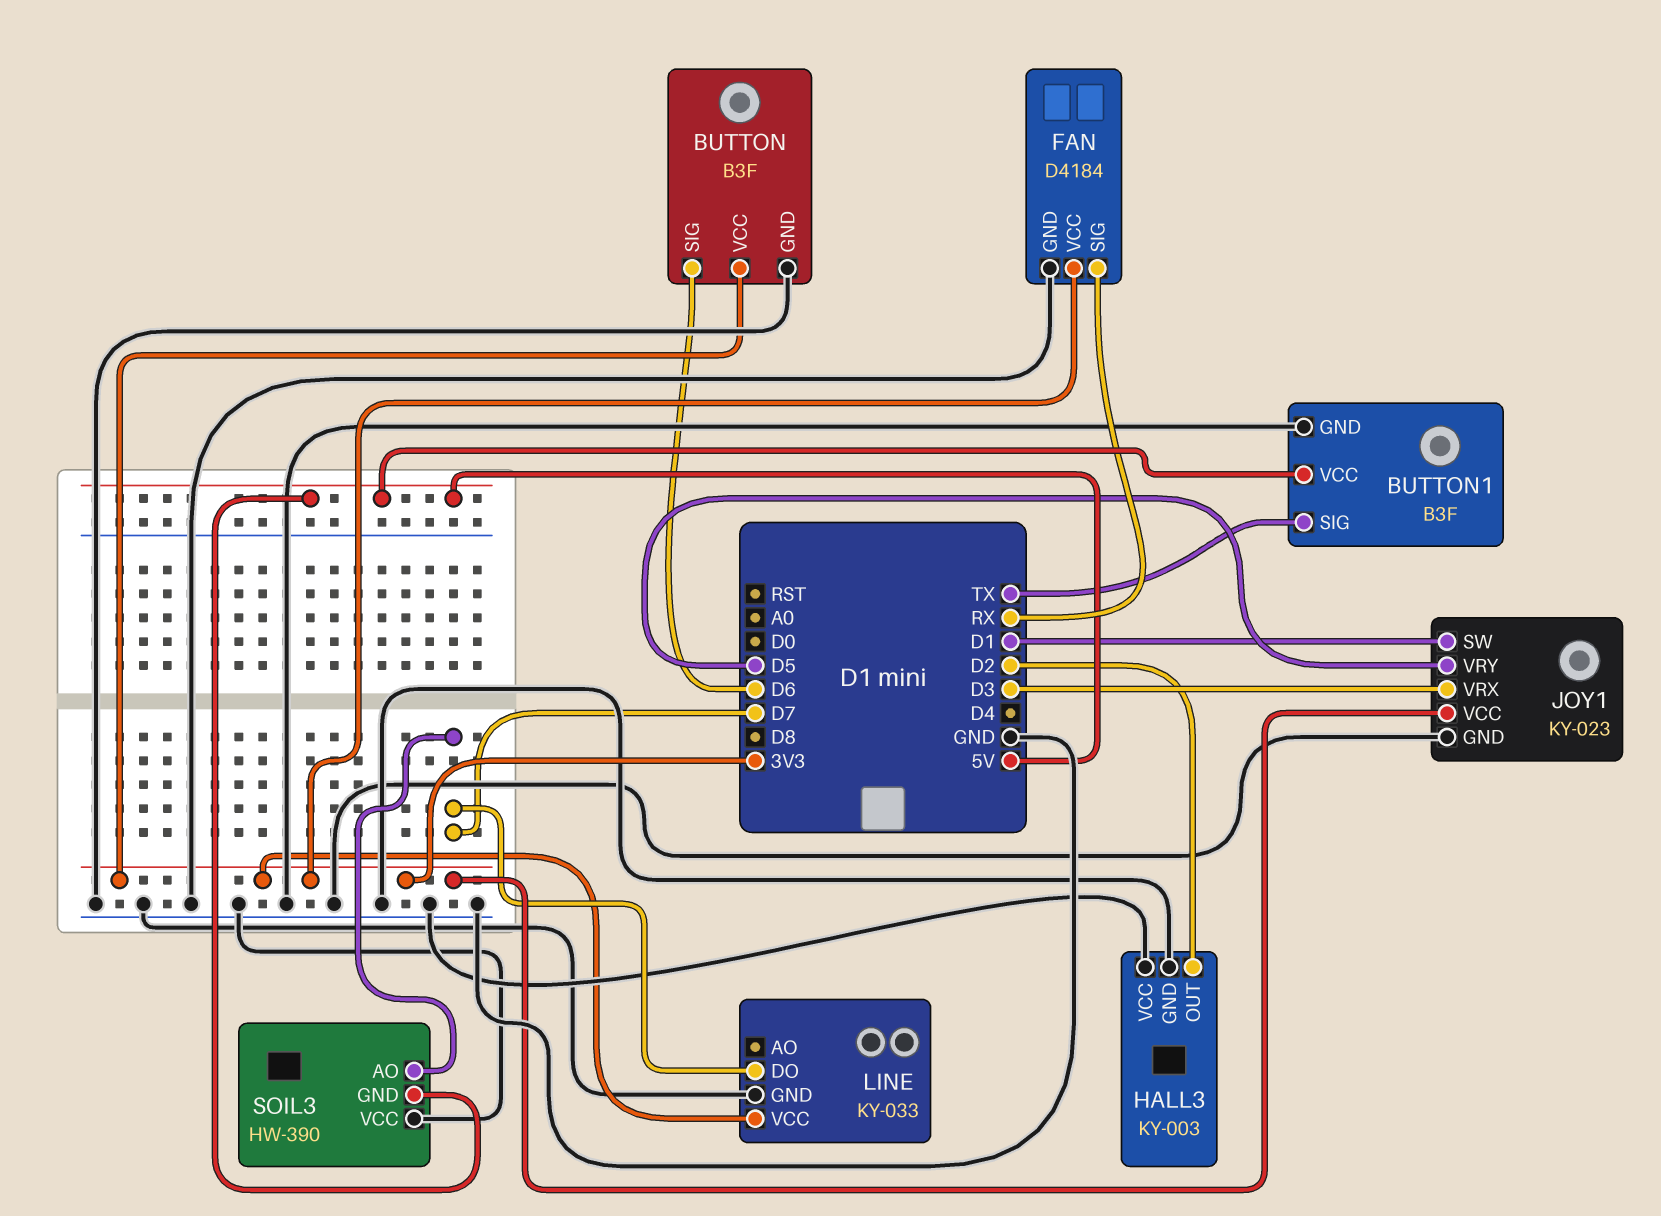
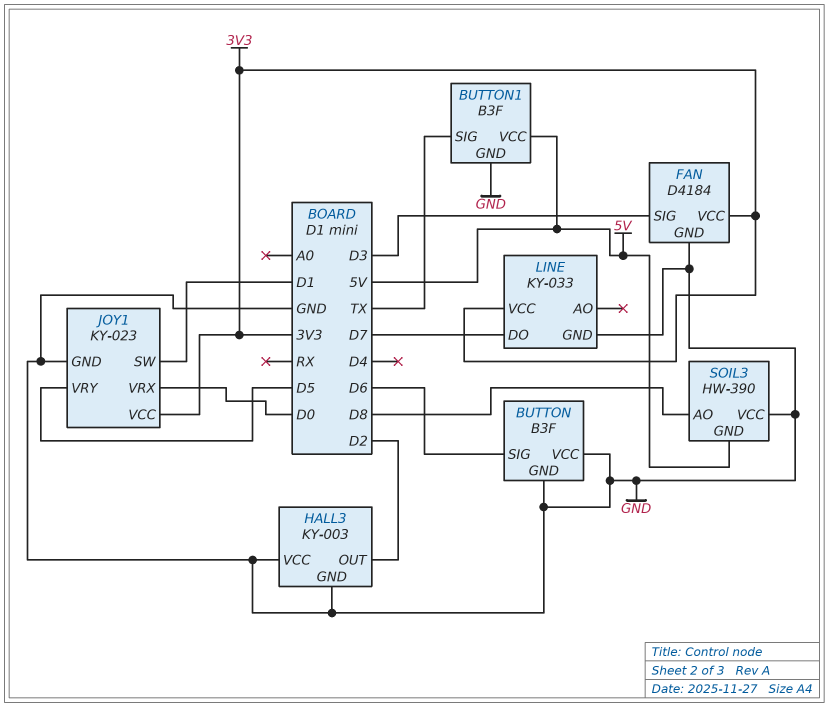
BUTTON pin VCC: 3V3 -> GND
FAN pin SIG: RX -> D3
JOY1 pin VRX: D3 -> D0
SOIL3 pin AO: D7 -> D8

